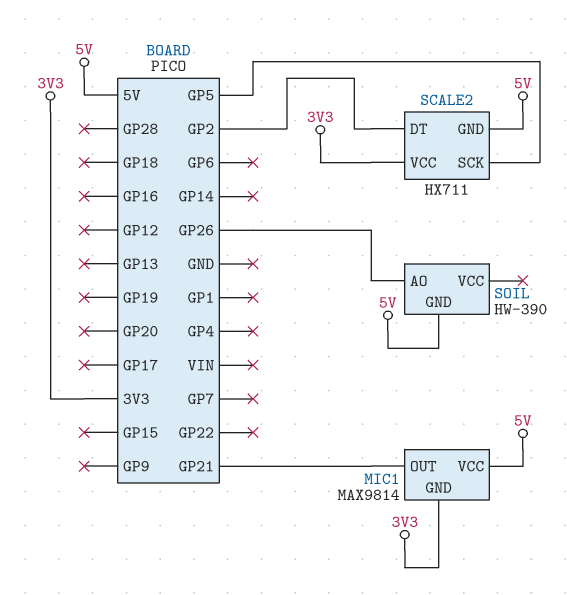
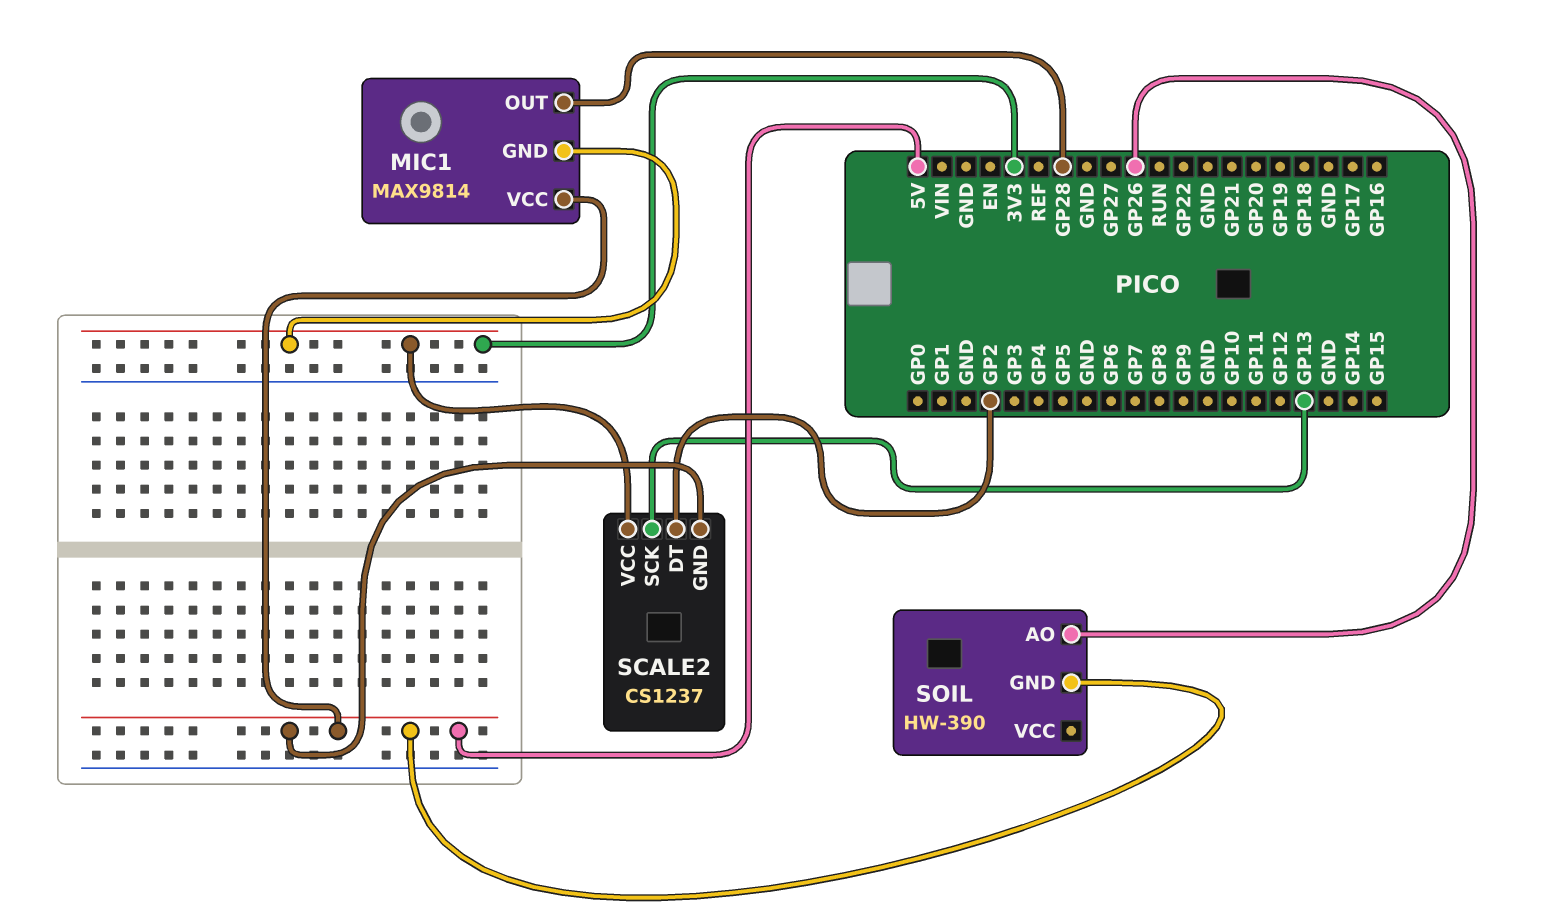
MIC1 pin OUT: GP21 -> GP28
SCALE2: HX711 -> CS1237
SCALE2 pin SCK: GP5 -> GP13

